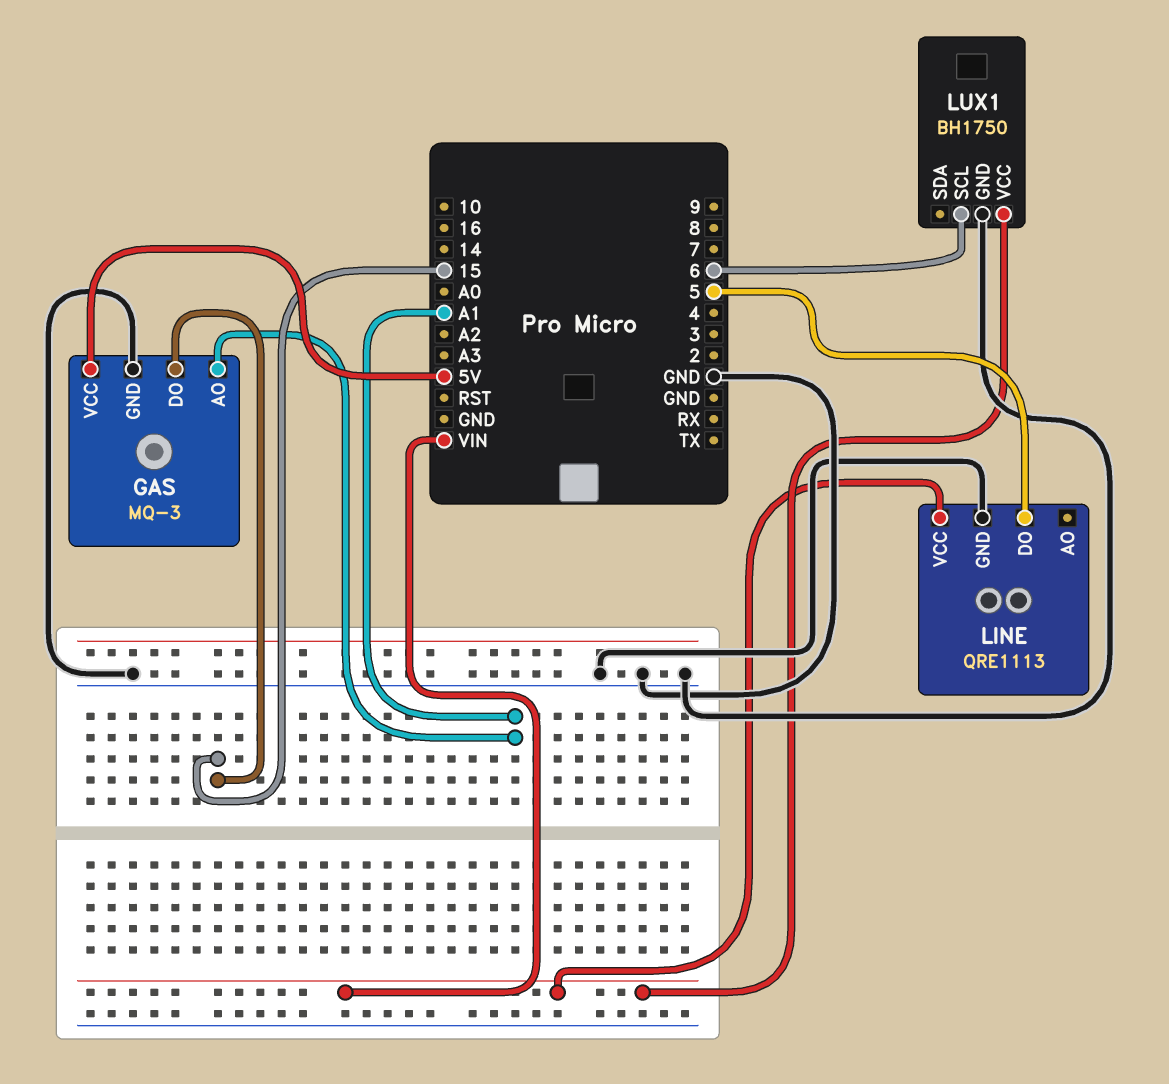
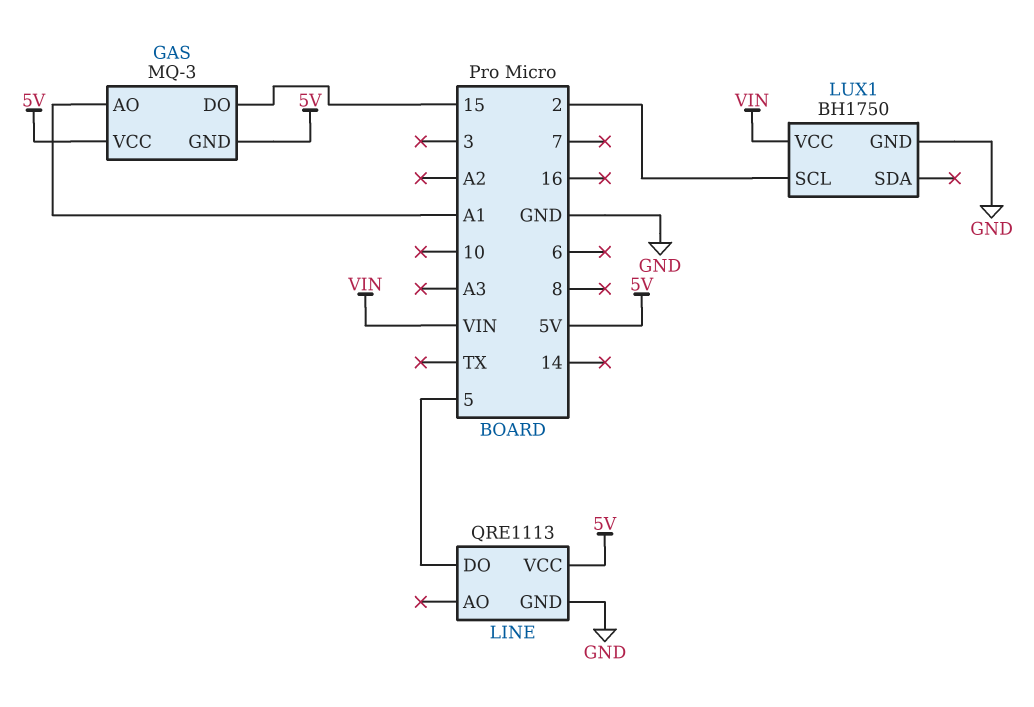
GAS pin GND: GND -> 5V
LINE pin VCC: VIN -> 5V
LUX1 pin SCL: 6 -> 2

